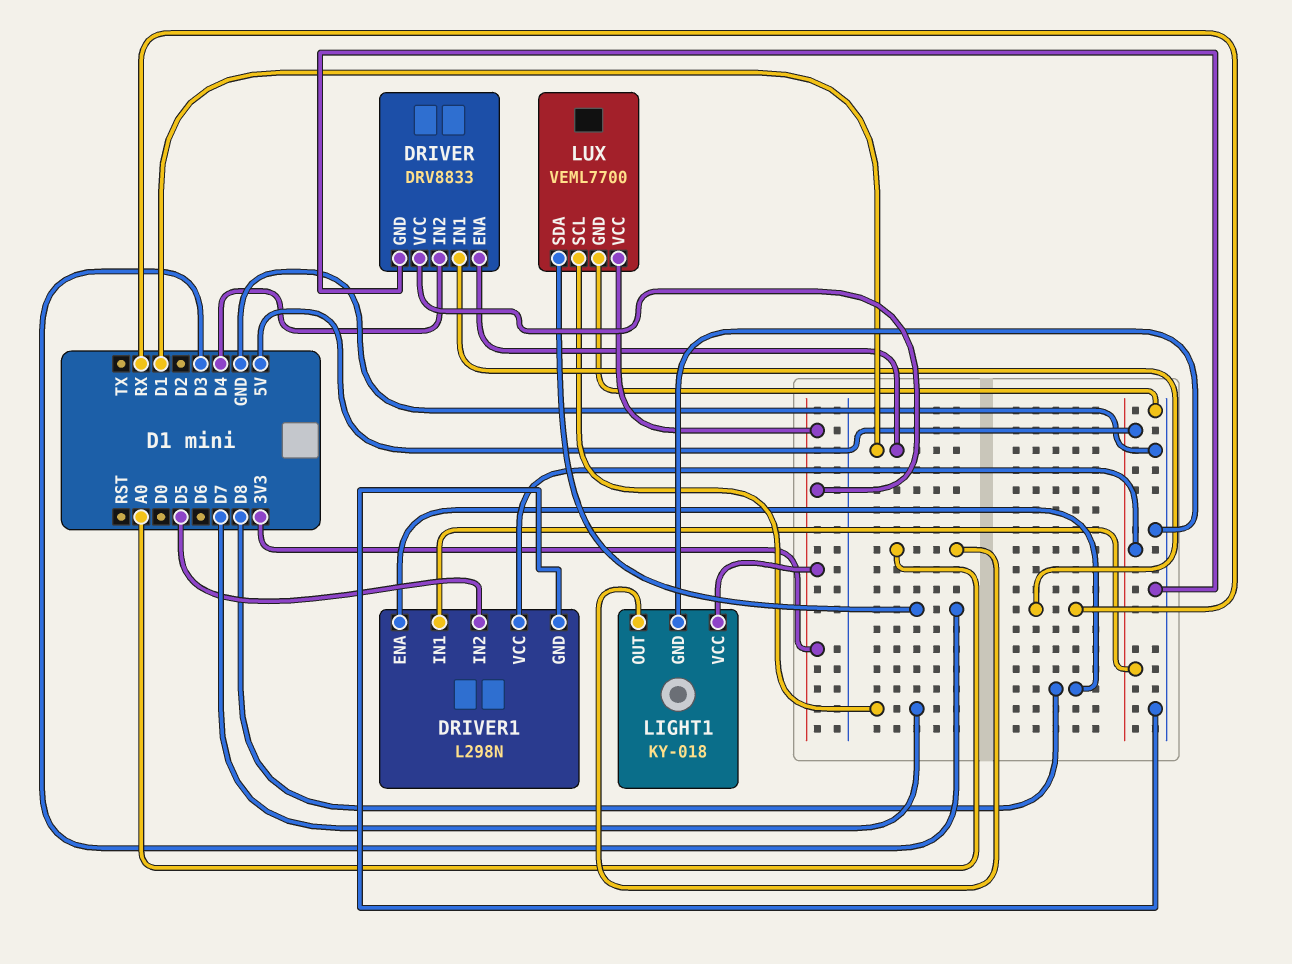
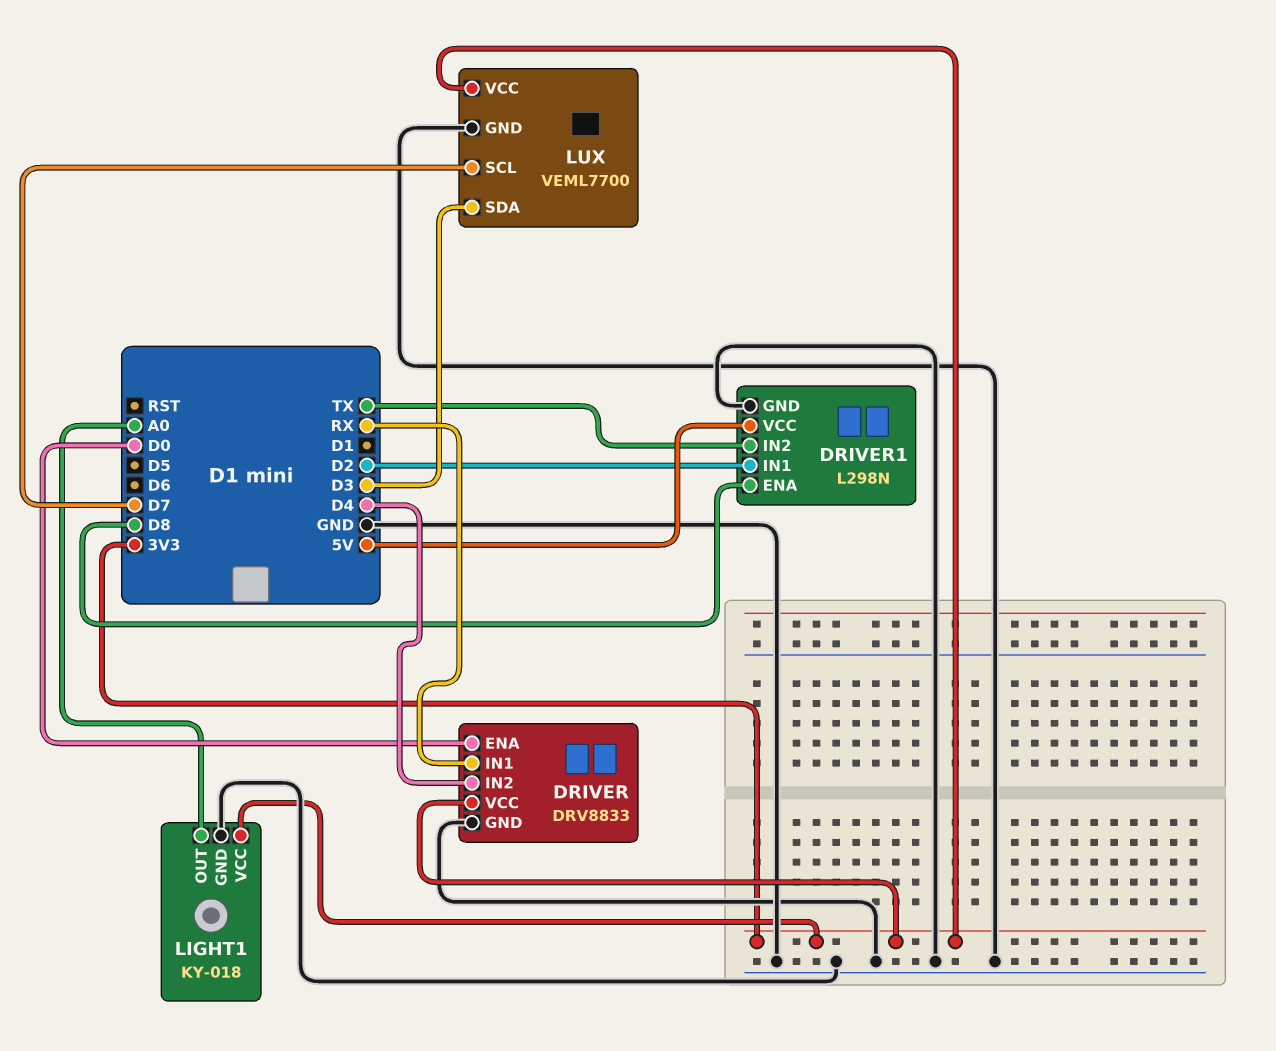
DRIVER pin ENA: D1 -> D0
DRIVER1 pin IN1: 5V -> D2
DRIVER1 pin IN2: D5 -> TX

